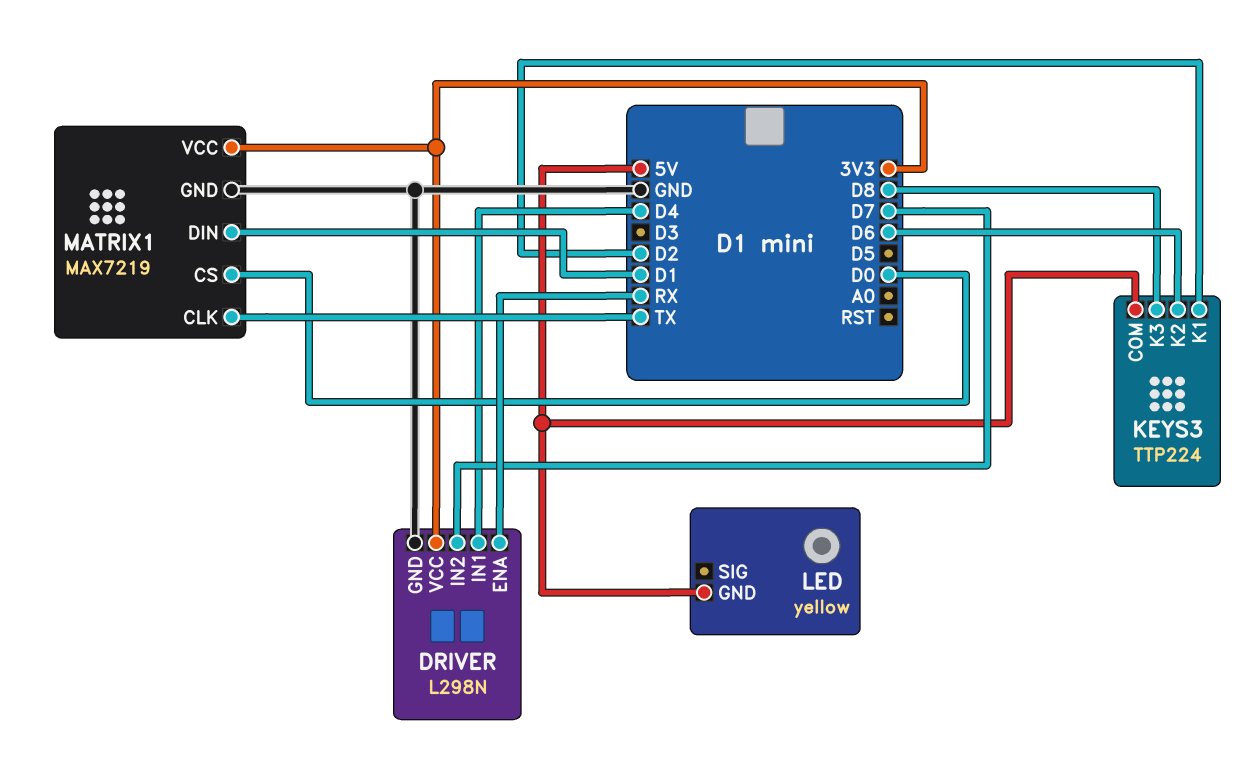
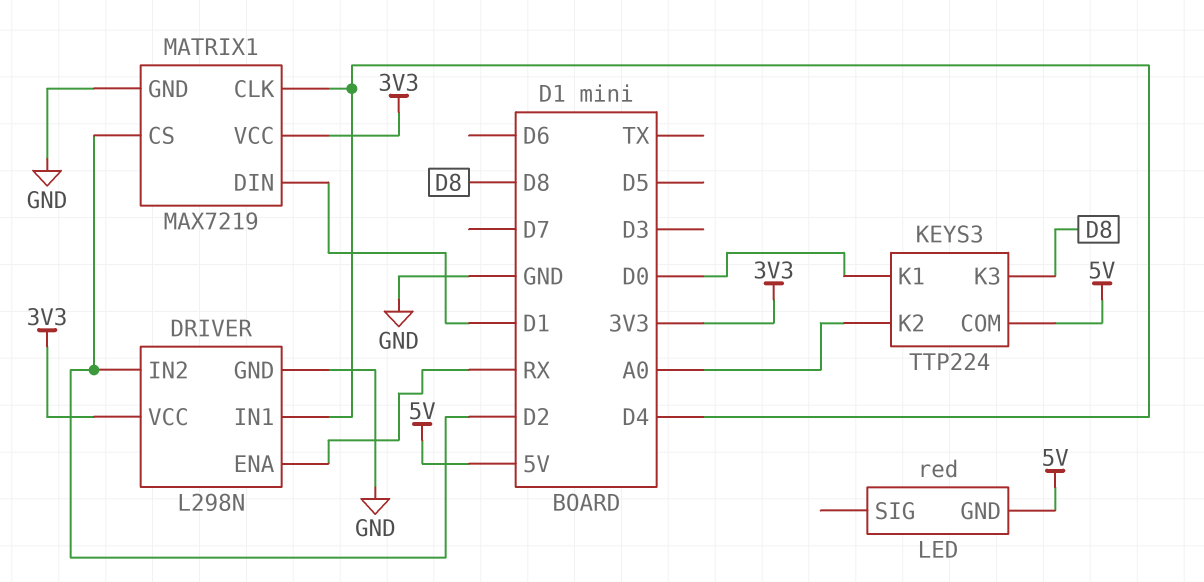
DRIVER pin IN2: D7 -> D2
KEYS3 pin K1: D2 -> D0
KEYS3 pin K2: D6 -> A0
LED: yellow -> red
MATRIX1 pin CLK: TX -> D4
MATRIX1 pin CS: D0 -> D2

